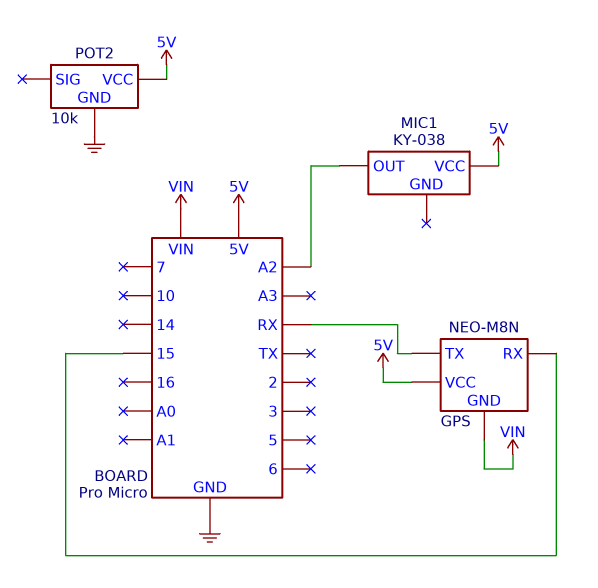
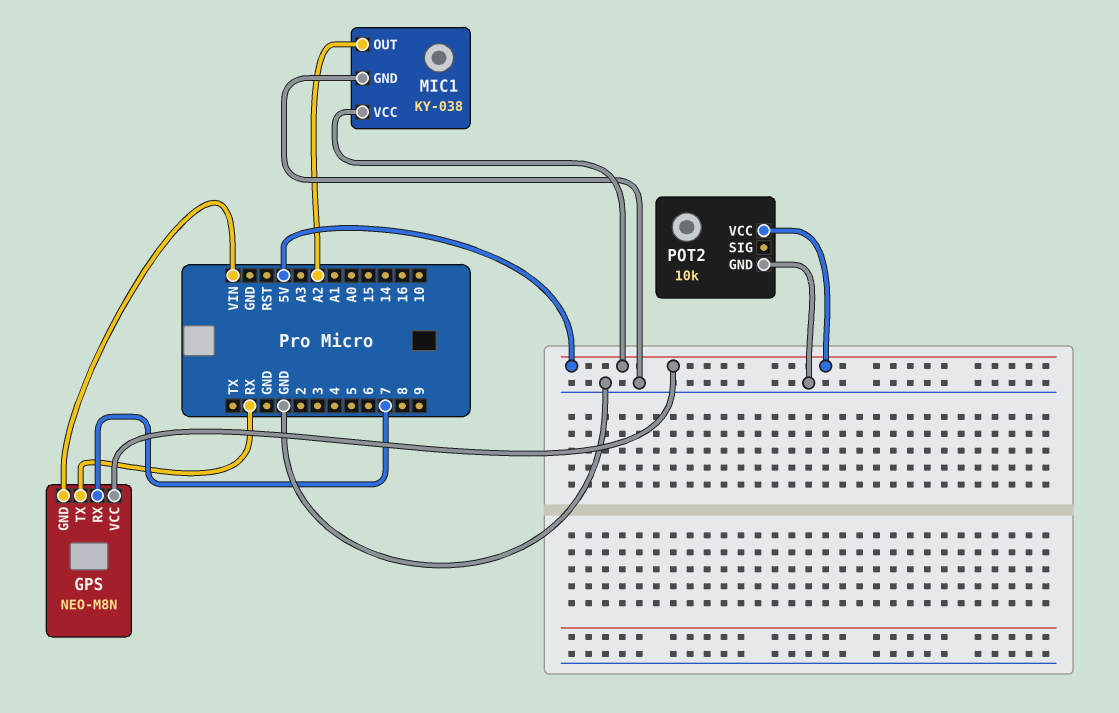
GPS pin RX: 15 -> 7
MIC1 pin GND: none -> GND

